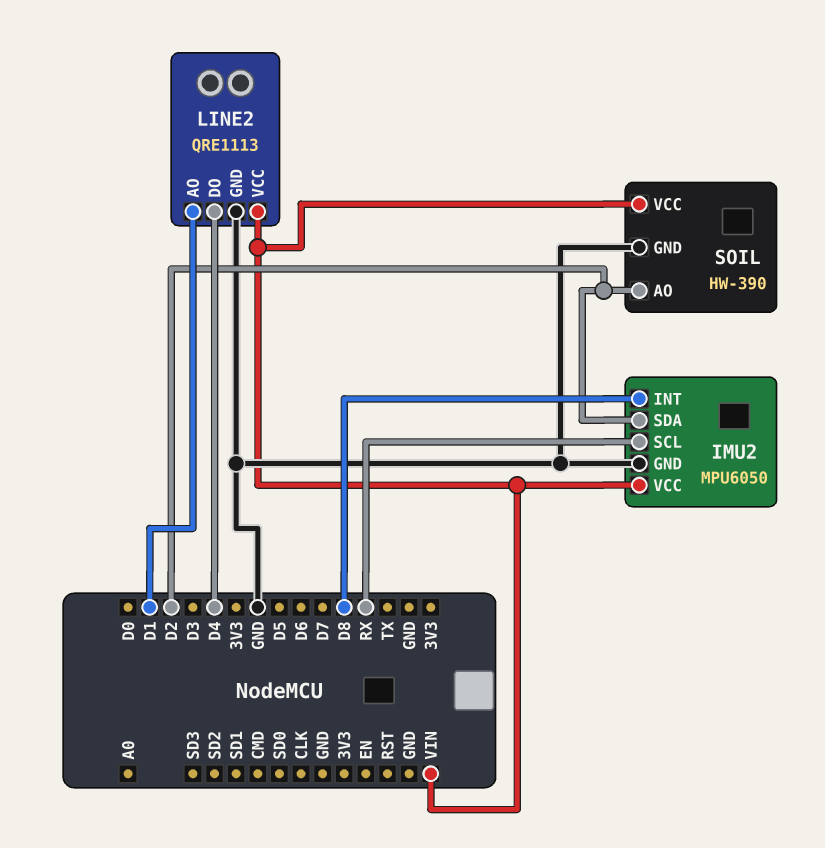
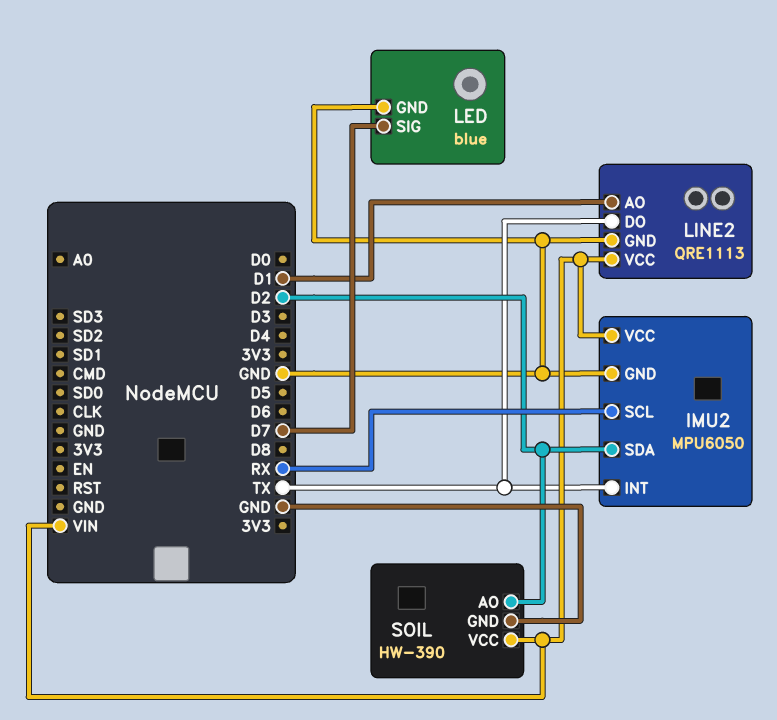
IMU2 pin INT: D8 -> TX
LED: none -> blue
LED pin GND: none -> GND
LED pin SIG: none -> D7
LINE2 pin DO: D4 -> TX

